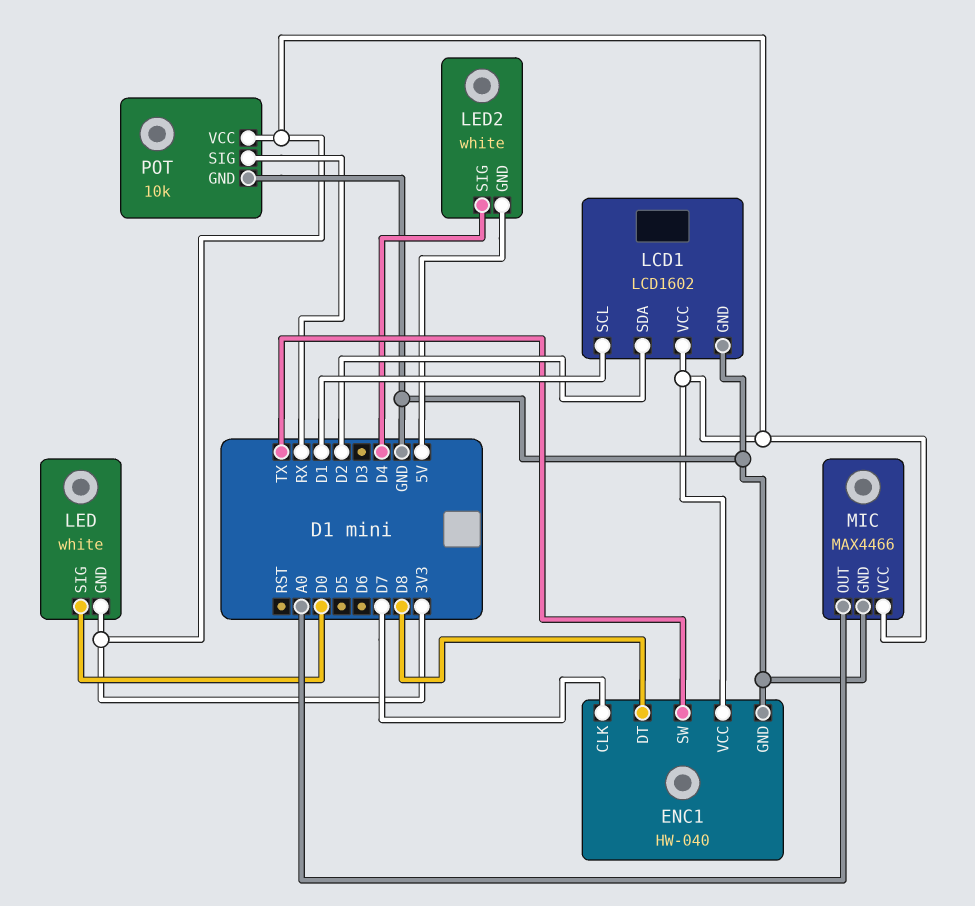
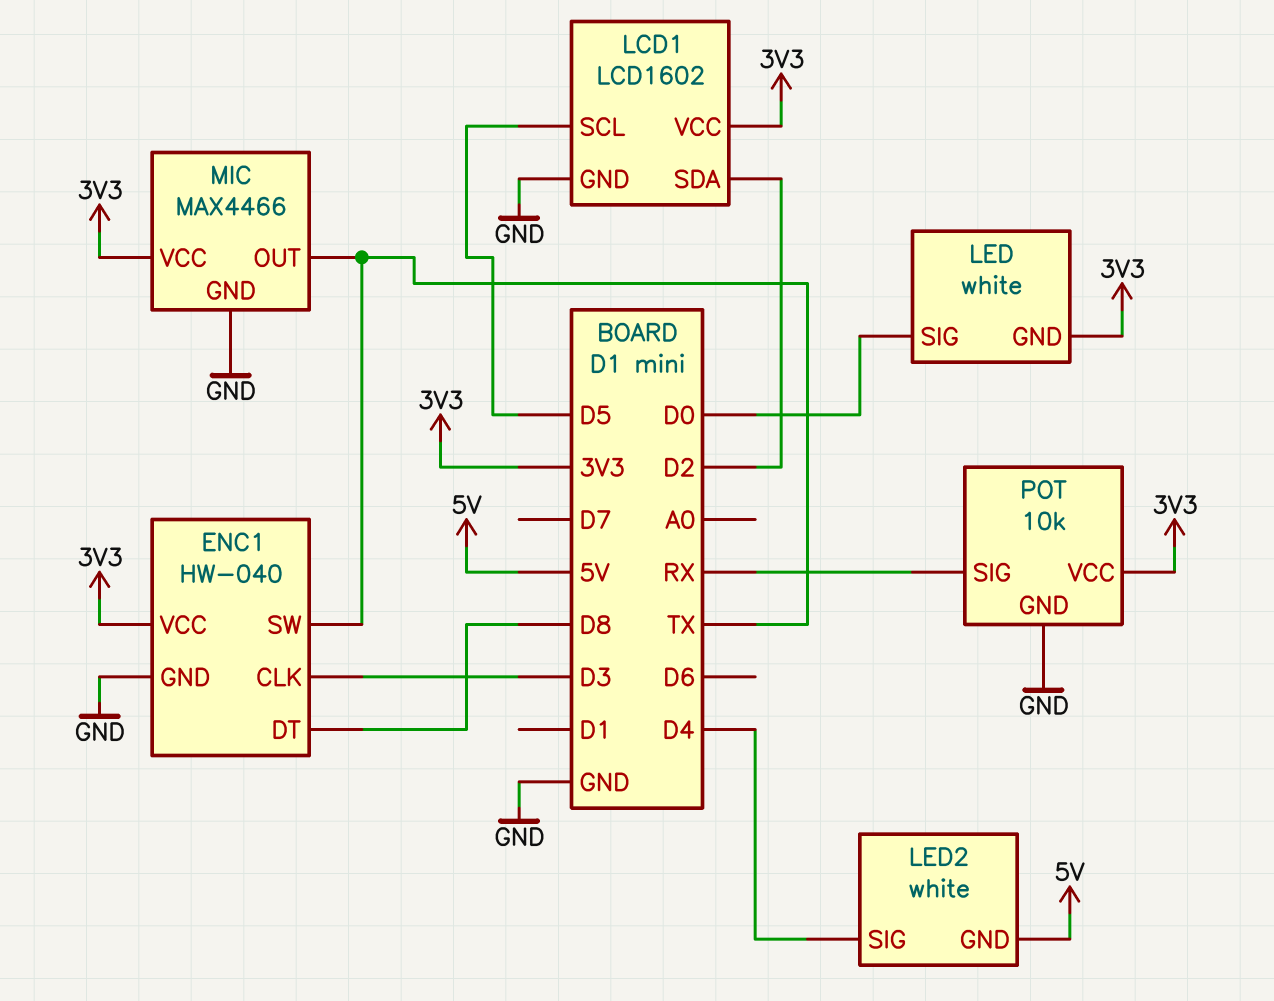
ENC1 pin CLK: D7 -> D3
LCD1 pin SCL: D1 -> D5
MIC pin OUT: A0 -> TX

